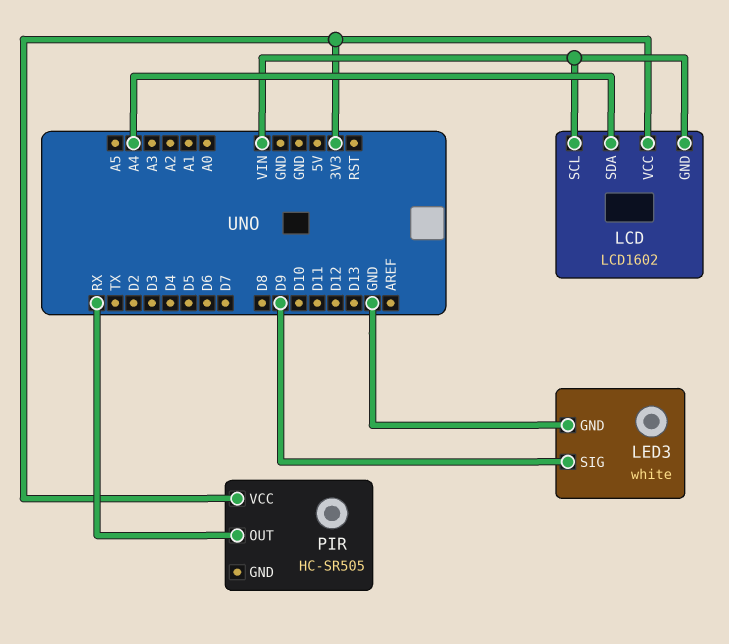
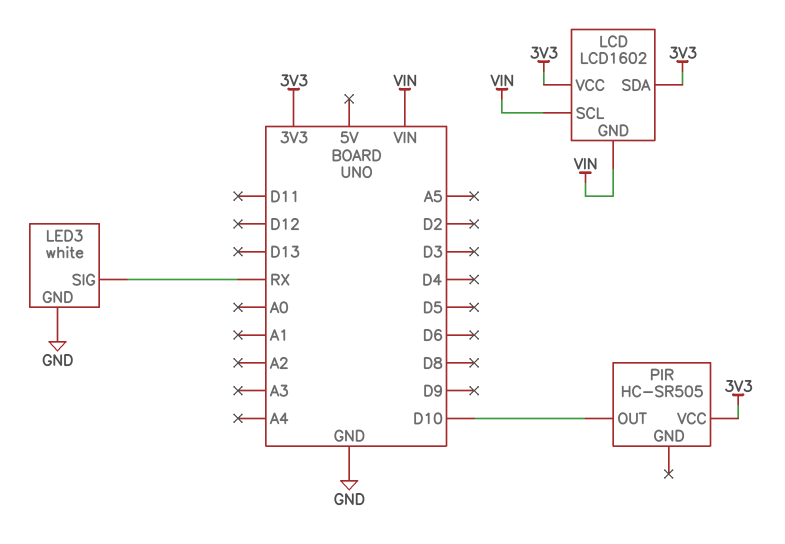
LCD pin SDA: A4 -> 3V3
LED3 pin SIG: D9 -> RX
PIR pin OUT: RX -> D10

